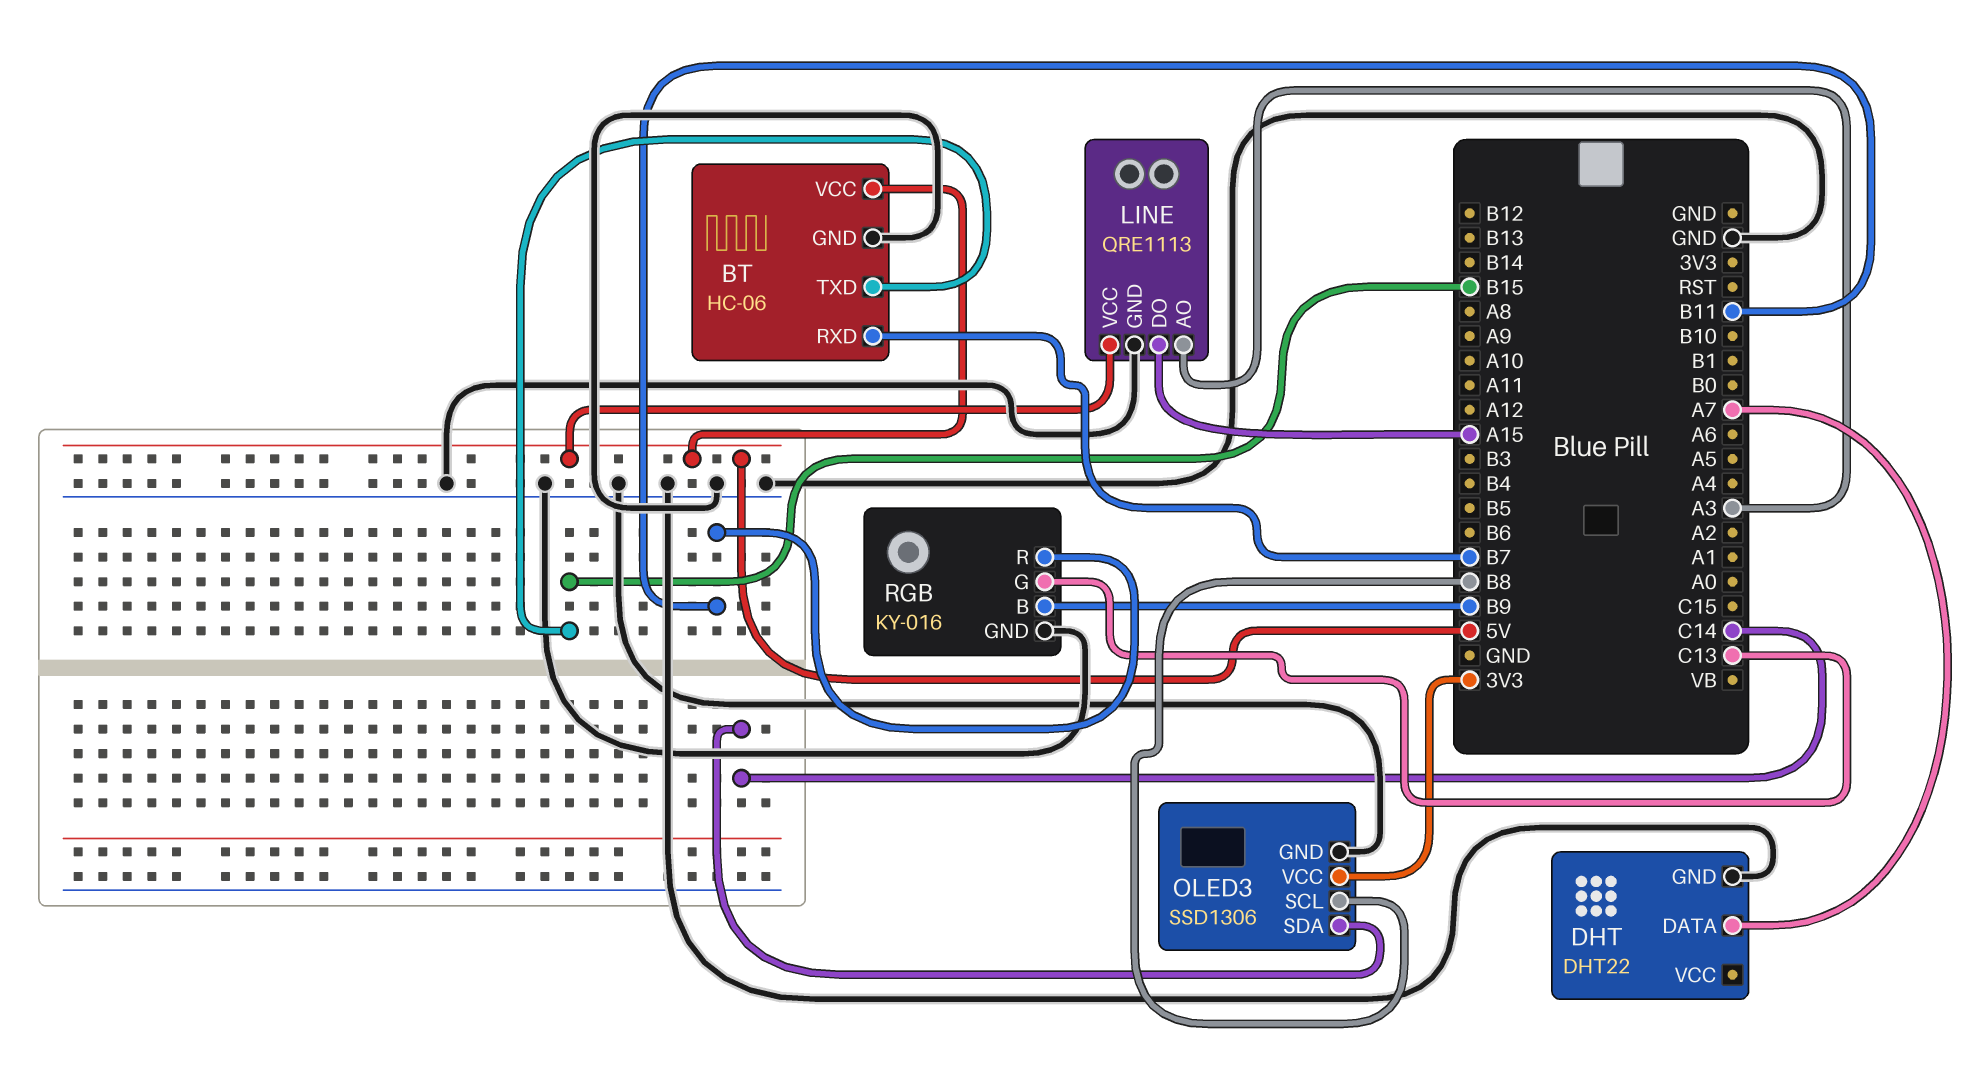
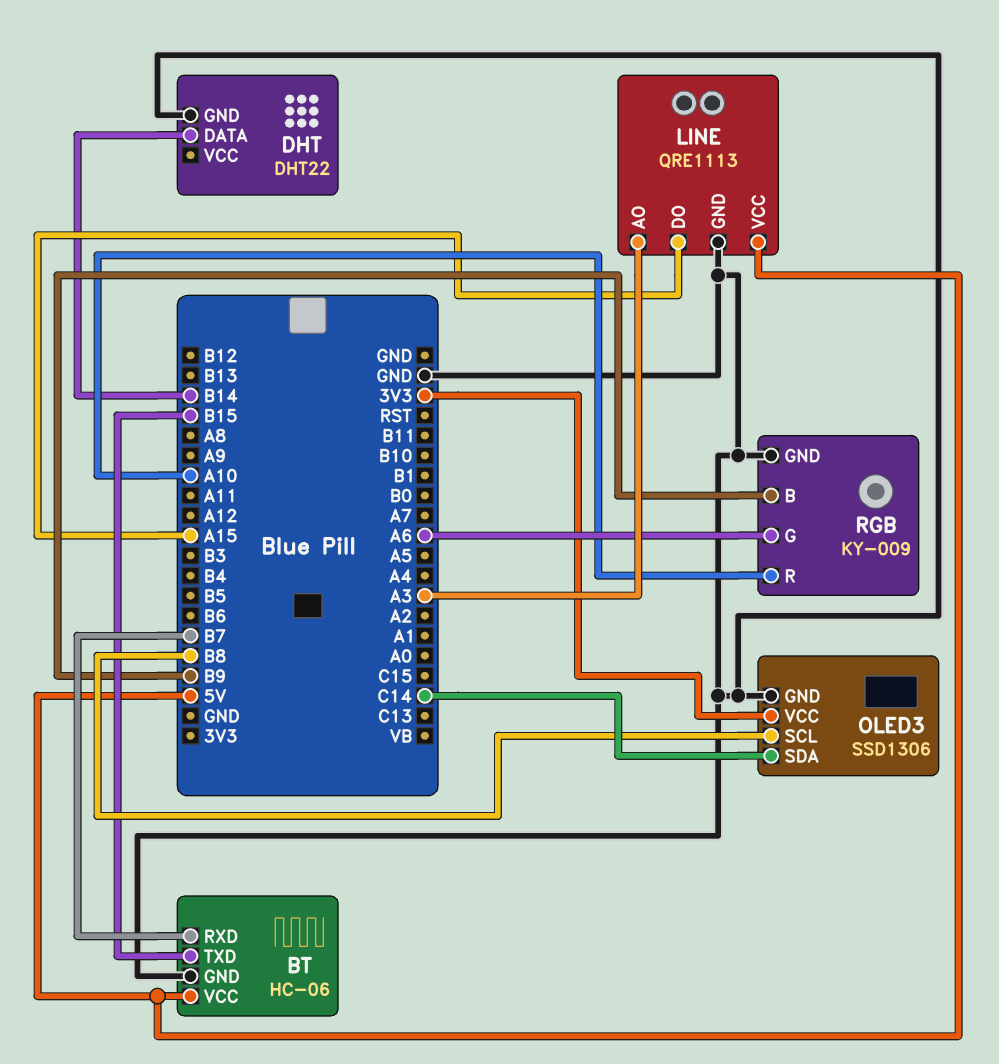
DHT pin DATA: A7 -> B14
RGB: KY-016 -> KY-009
RGB pin G: C13 -> A6
RGB pin R: B11 -> A10

